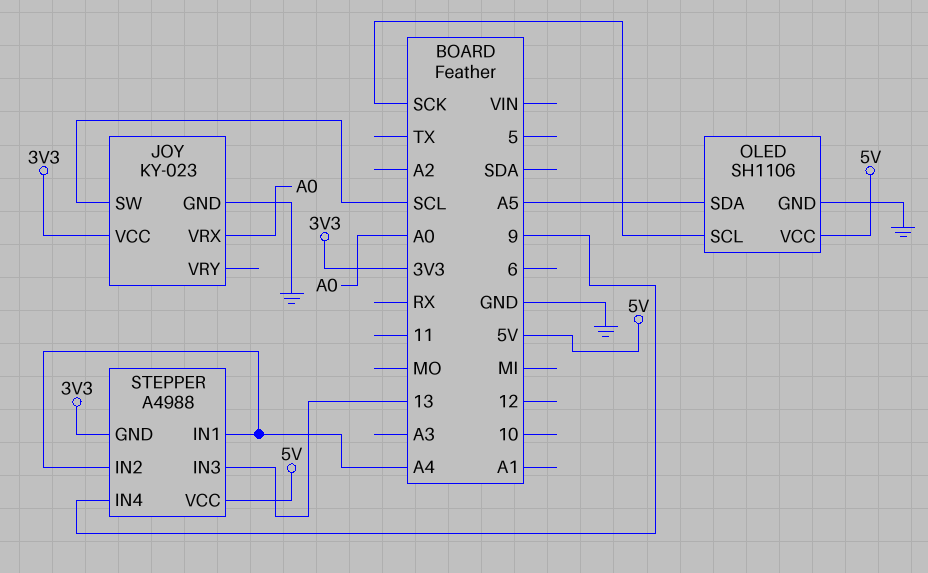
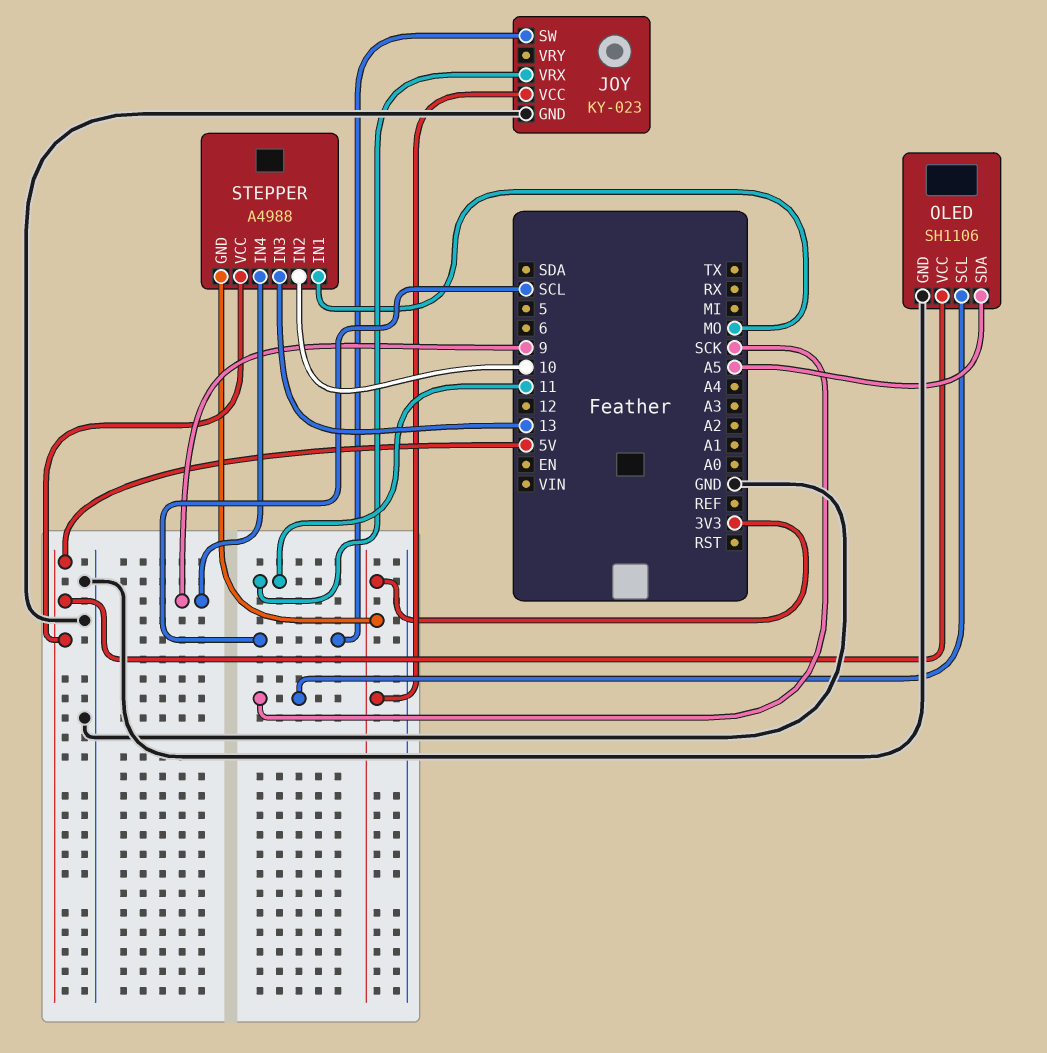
JOY pin VRX: A0 -> 11
STEPPER pin IN1: A4 -> MO
STEPPER pin IN2: A4 -> 10

